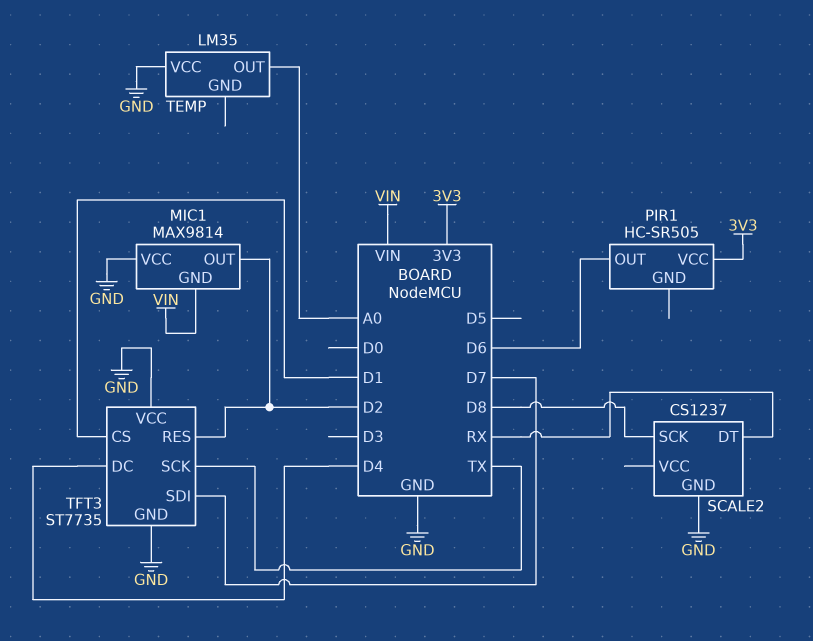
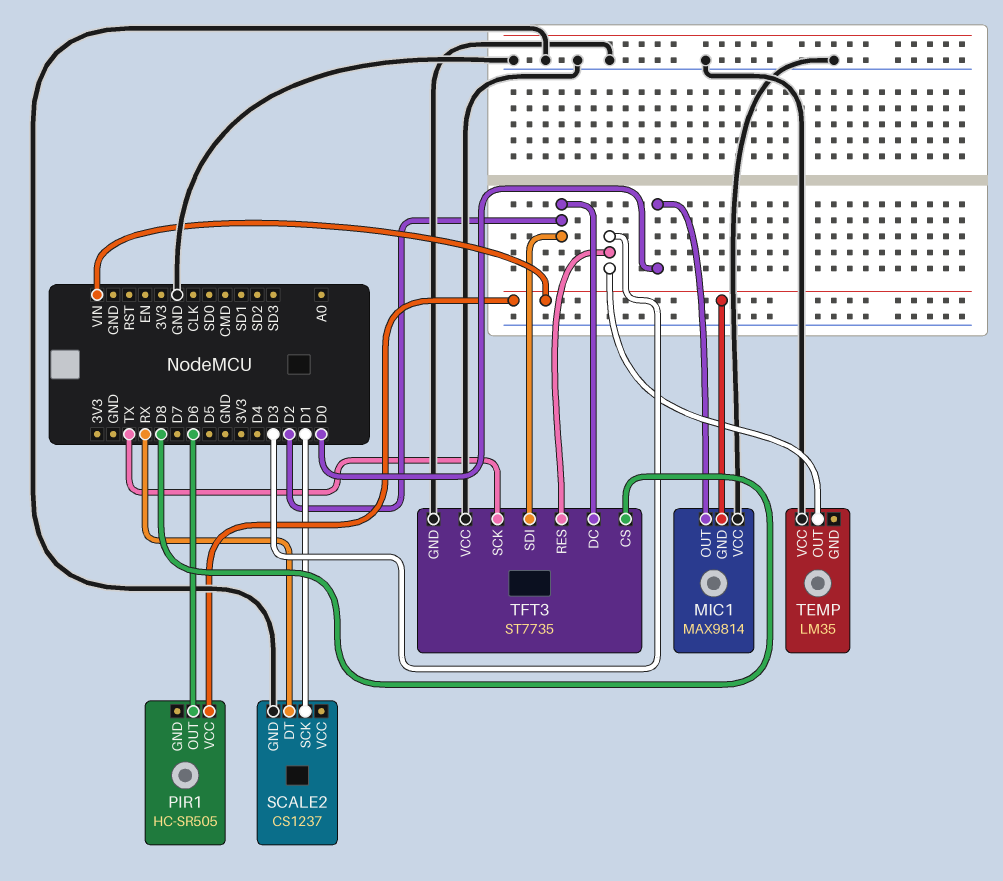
MIC1 pin OUT: D2 -> D0
PIR1 pin VCC: 3V3 -> VIN
SCALE2 pin SCK: D8 -> D1
TEMP pin OUT: A0 -> D3
TFT3 pin CS: D1 -> D8
TFT3 pin DC: D4 -> D2
TFT3 pin RES: D2 -> D3
TFT3 pin SDI: D7 -> D2

